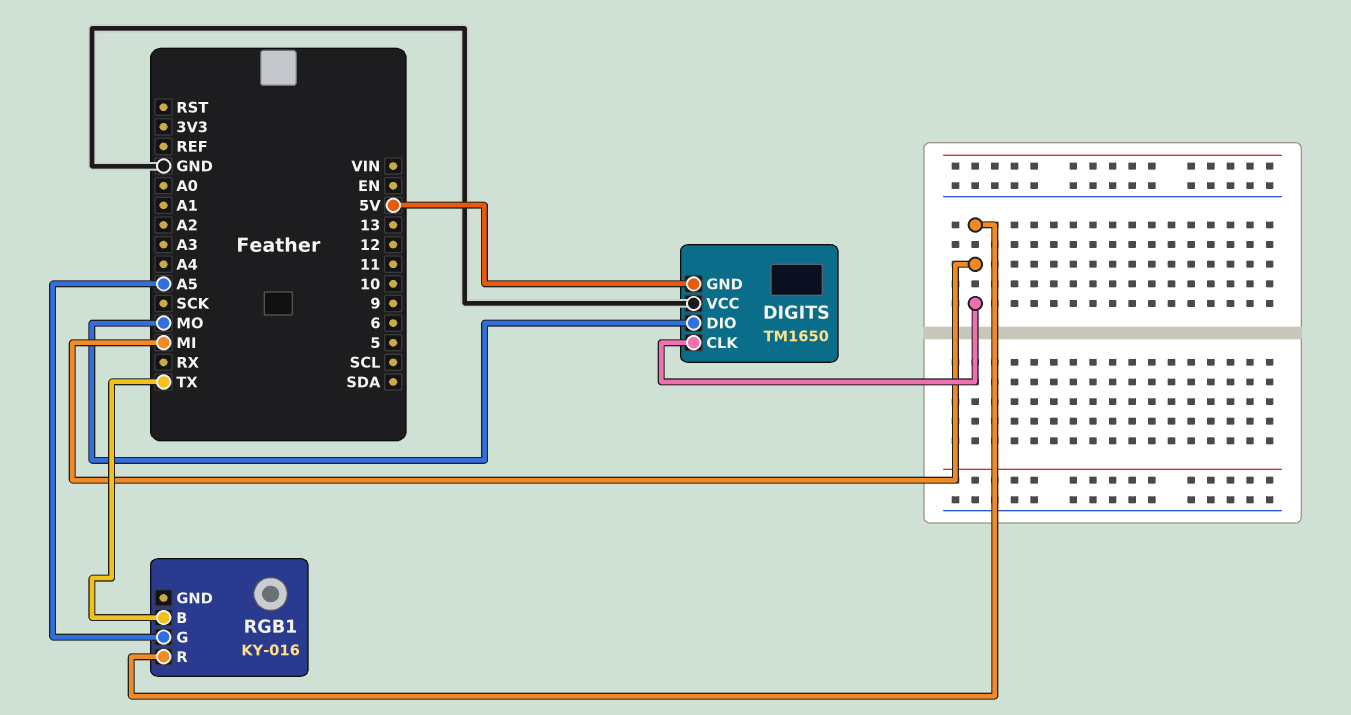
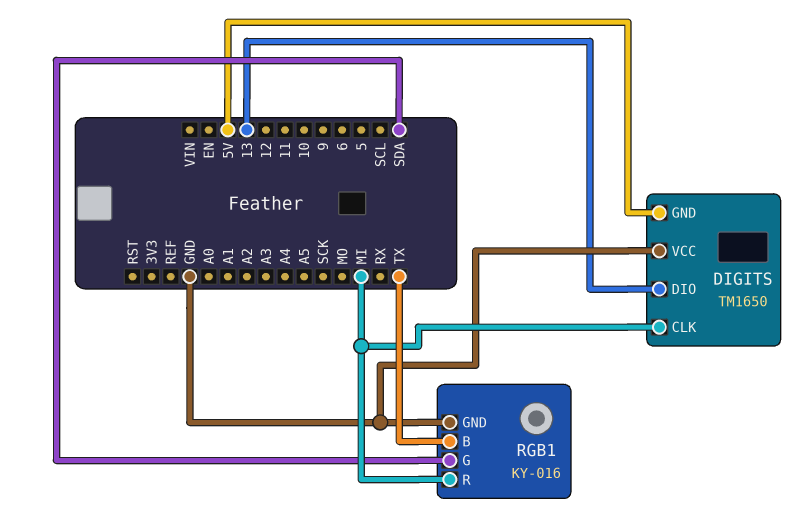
DIGITS pin DIO: MO -> 13
RGB1 pin G: A5 -> SDA
RGB1 pin GND: none -> GND

